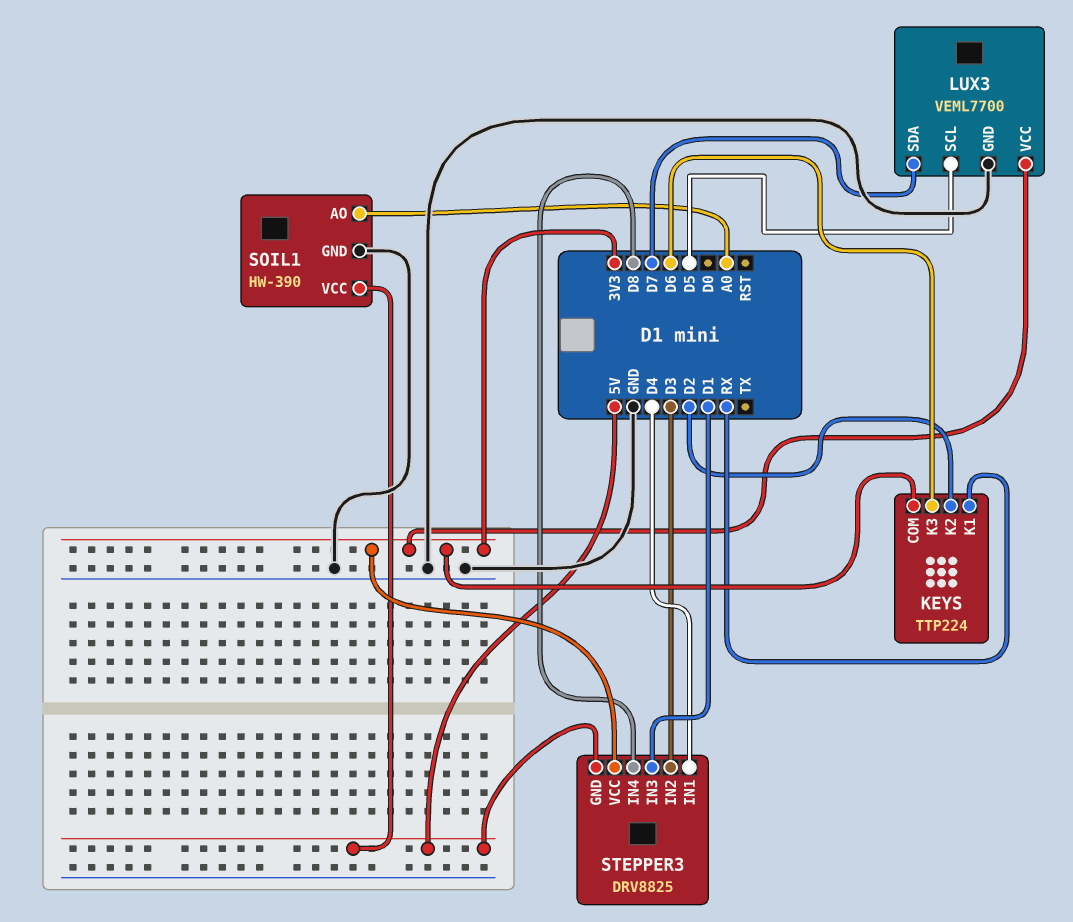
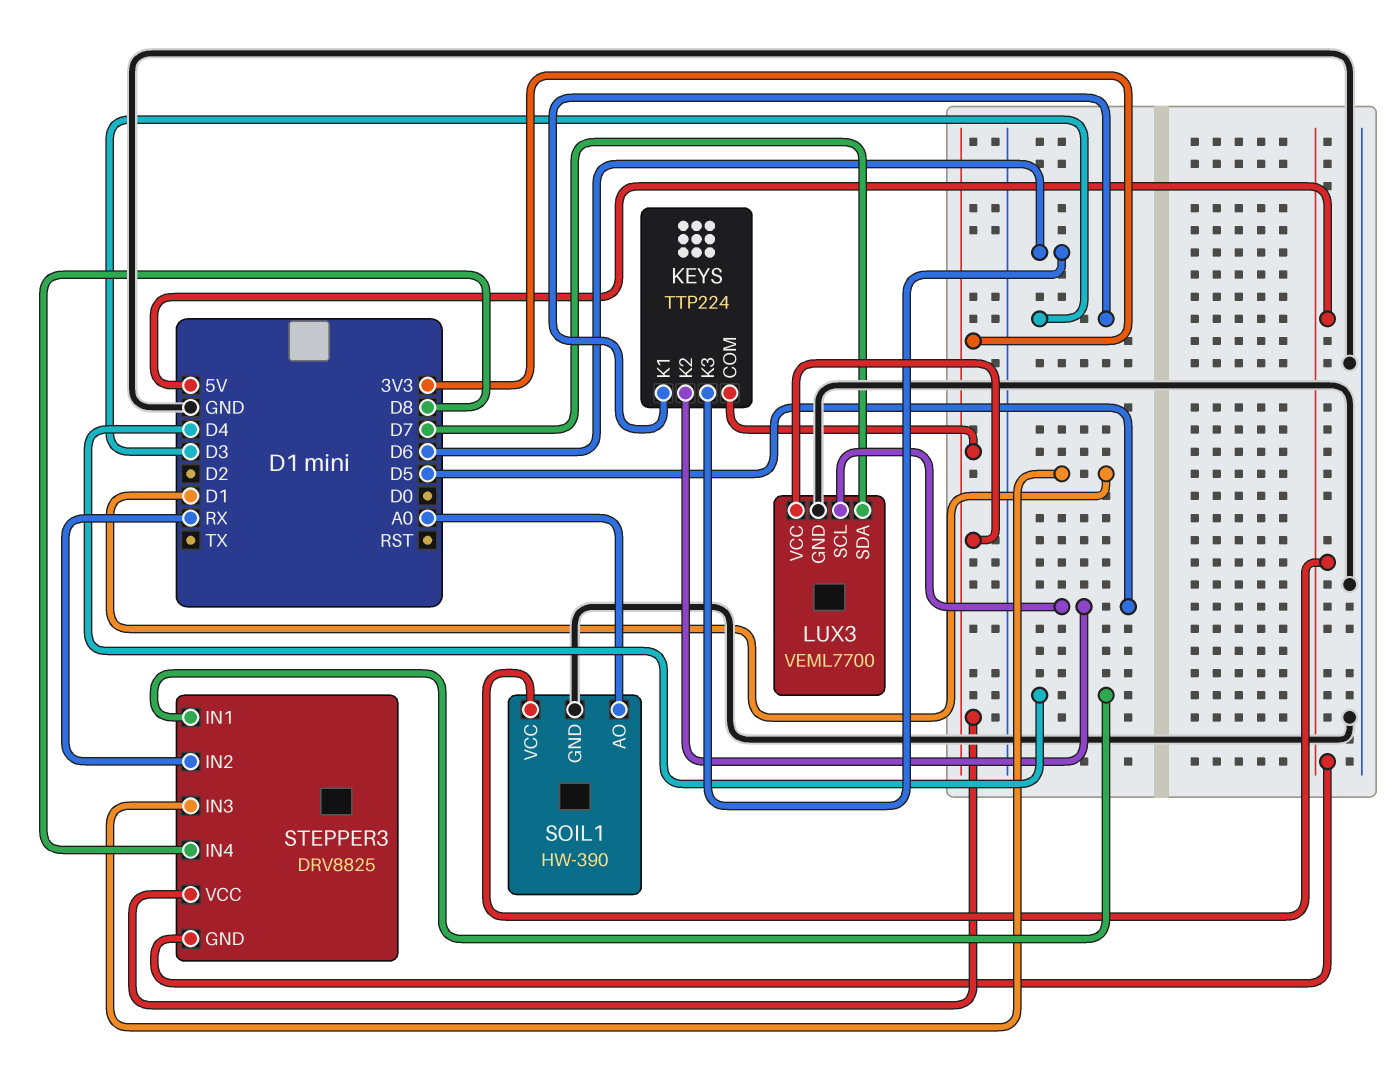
KEYS pin K1: RX -> D3
KEYS pin K2: D2 -> D5
STEPPER3 pin IN2: D3 -> RX

